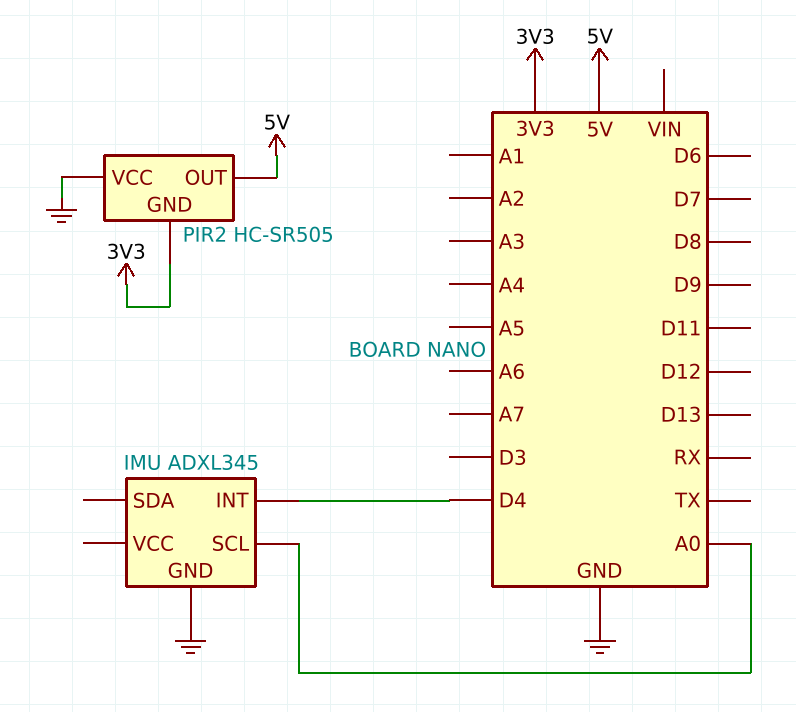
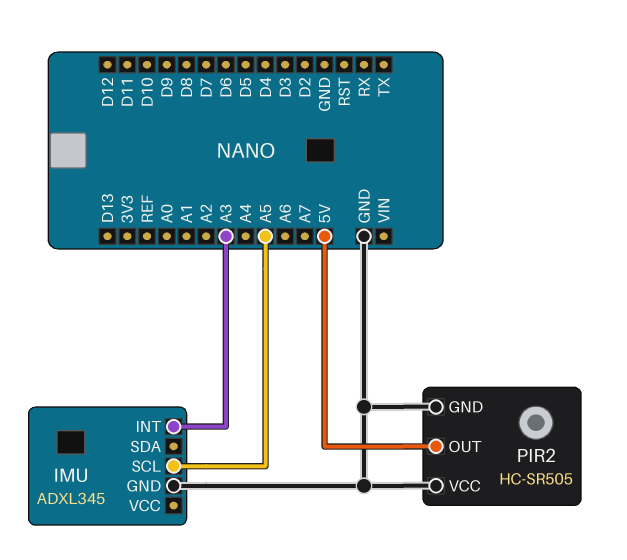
IMU pin INT: D4 -> A3
IMU pin SCL: A0 -> A5
PIR2 pin GND: 3V3 -> GND

